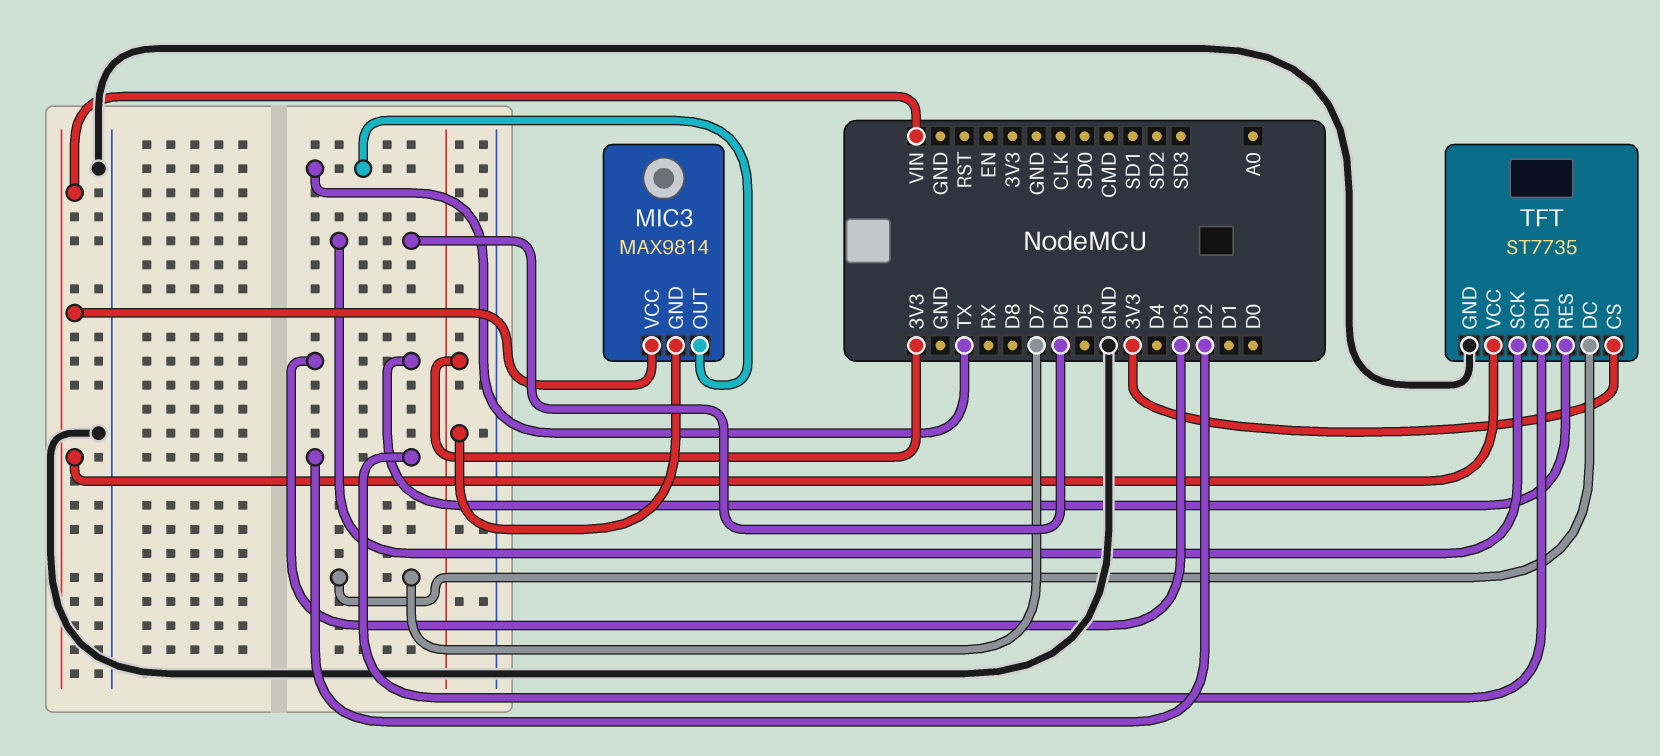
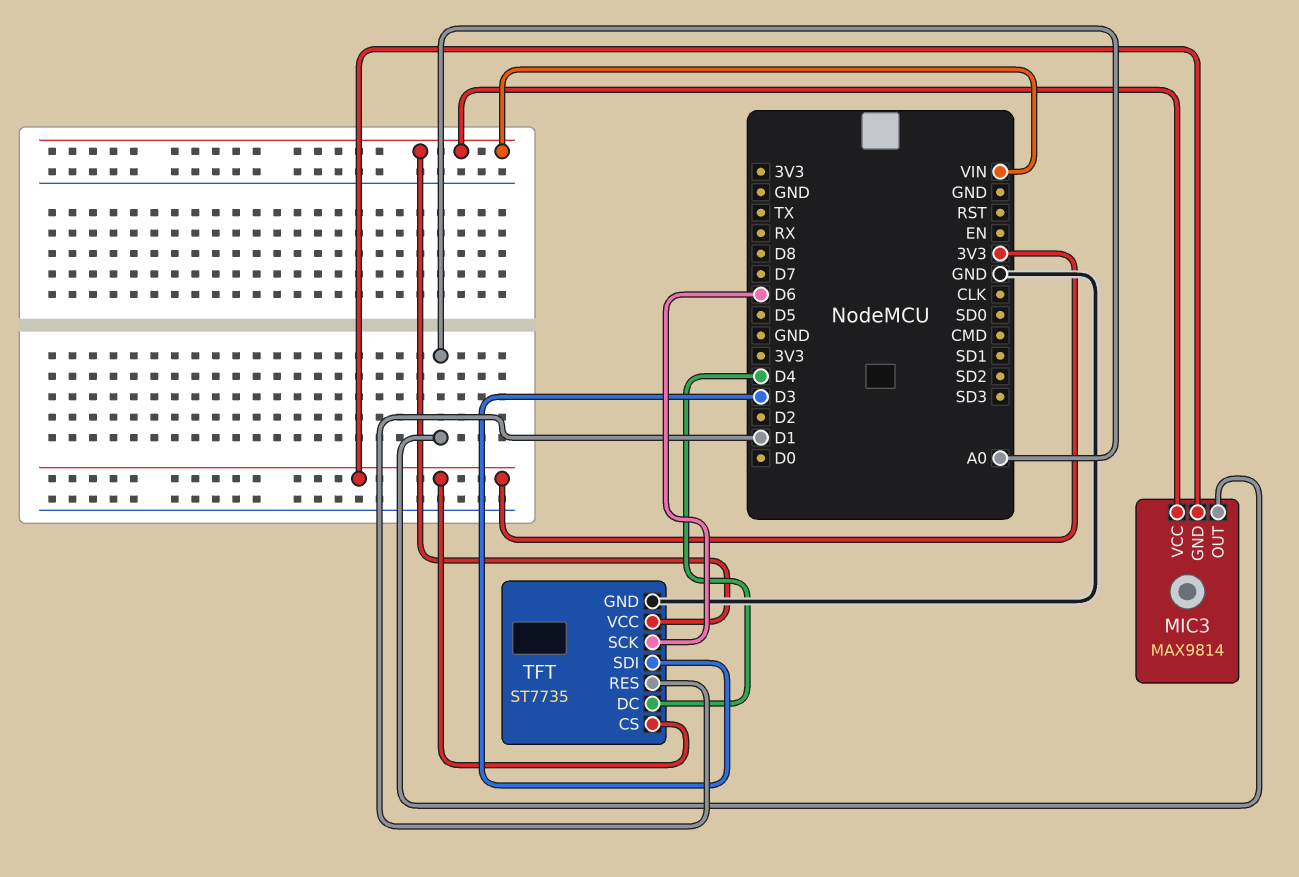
MIC3 pin OUT: TX -> A0
TFT pin DC: D7 -> D4
TFT pin RES: D3 -> D1
TFT pin SDI: D2 -> D3

